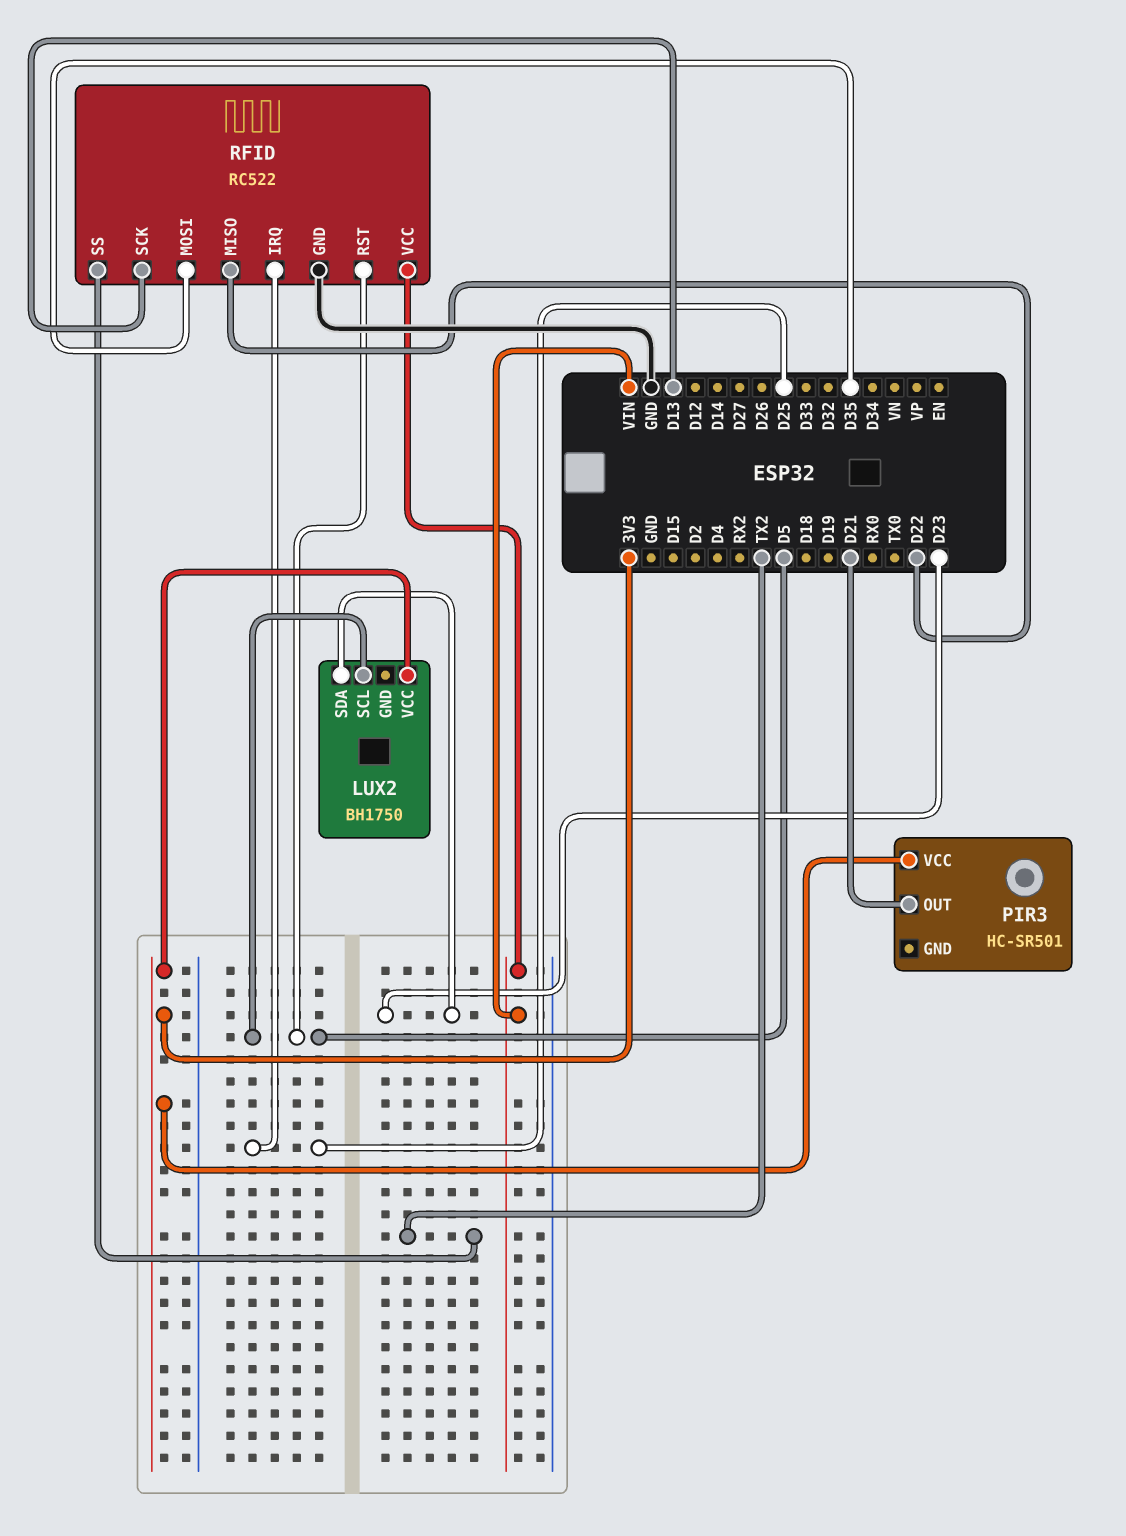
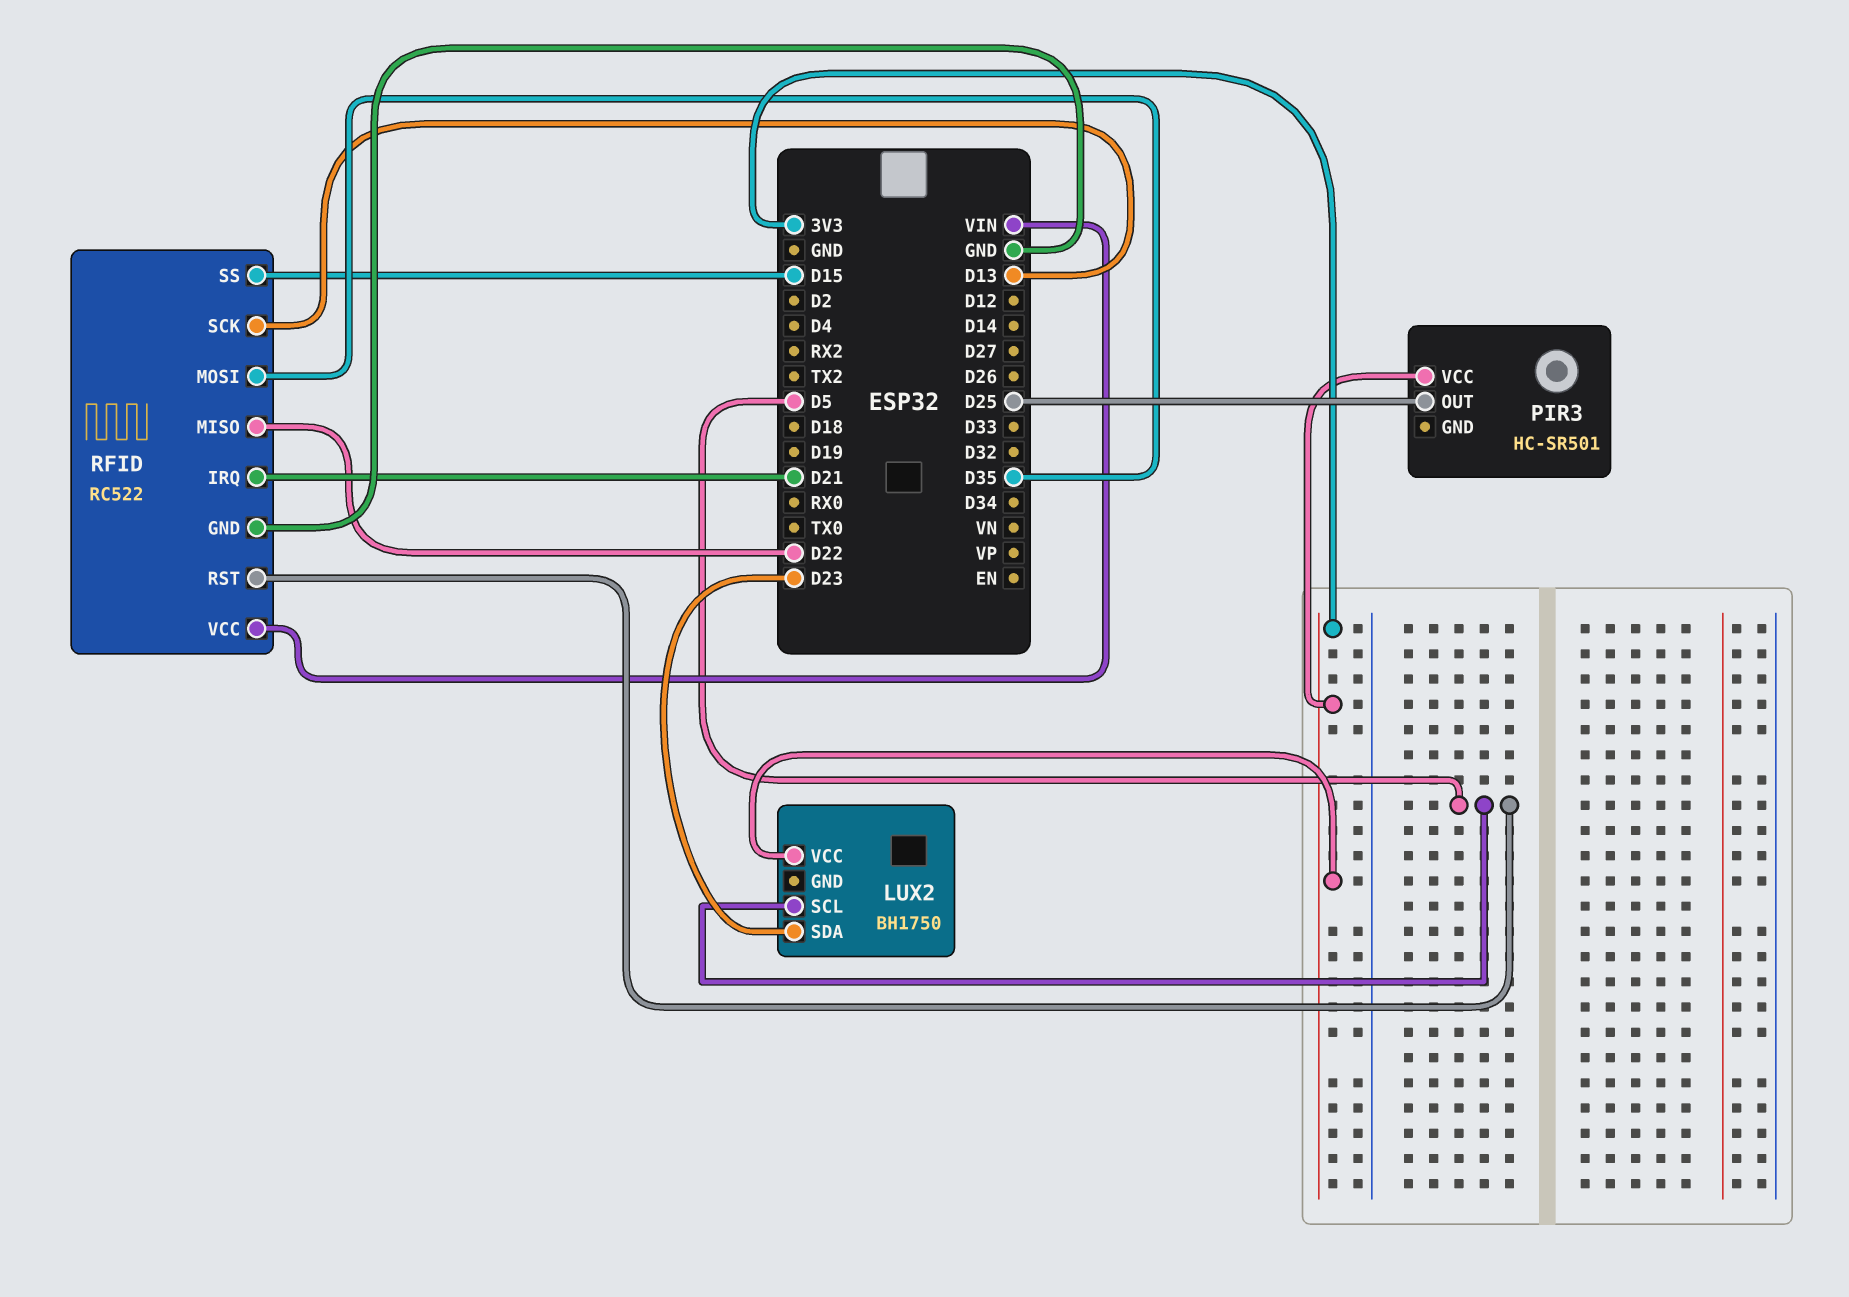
PIR3 pin OUT: D21 -> D25
RFID pin IRQ: D25 -> D21
RFID pin SS: TX2 -> D15

